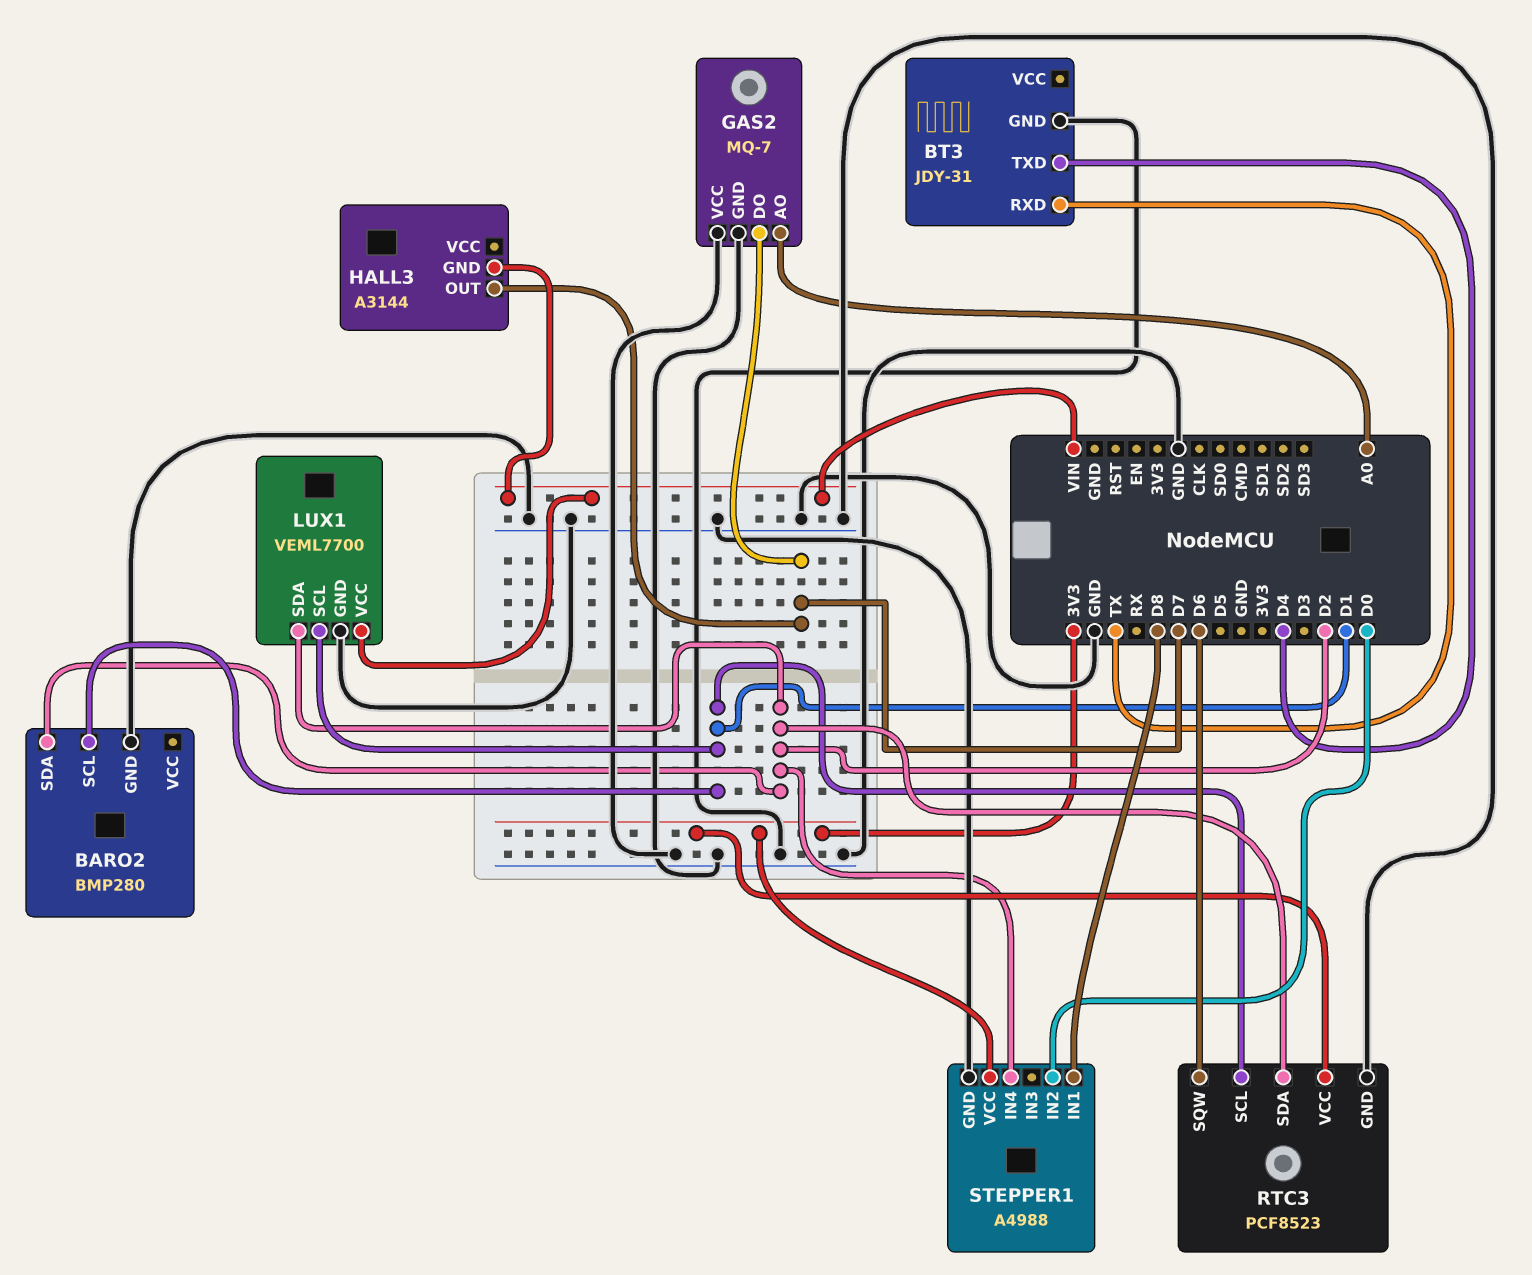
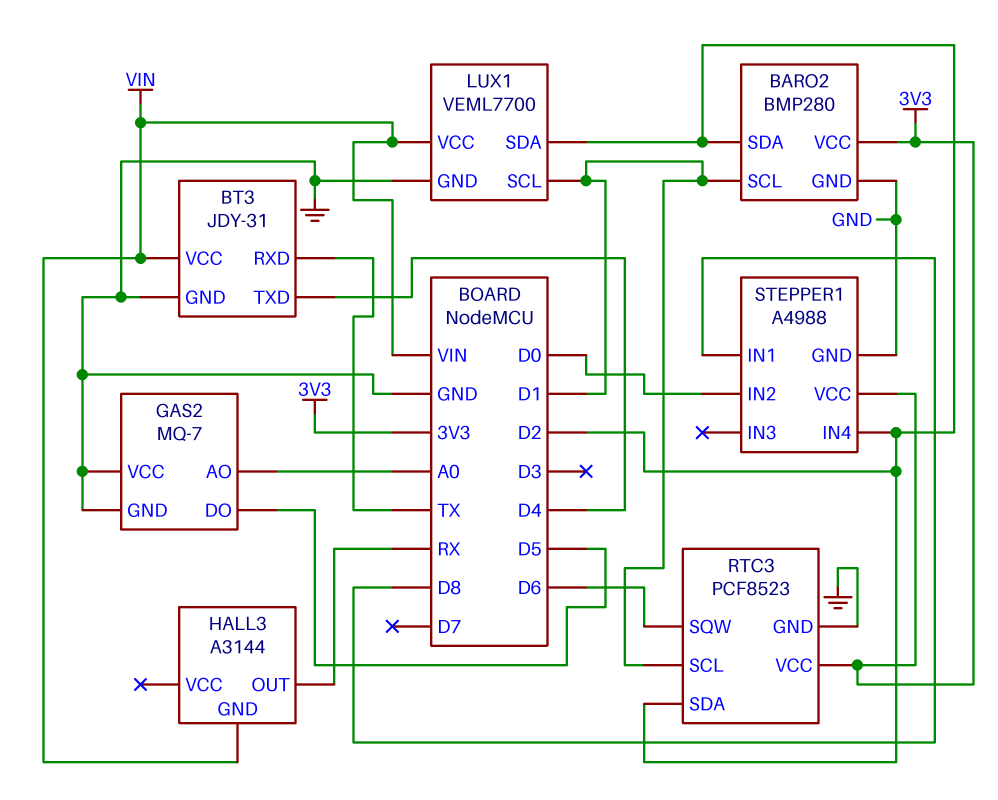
BARO2 pin VCC: none -> 3V3
BT3 pin VCC: none -> VIN
GAS2 pin DO: D7 -> D5
HALL3 pin OUT: D7 -> RX

